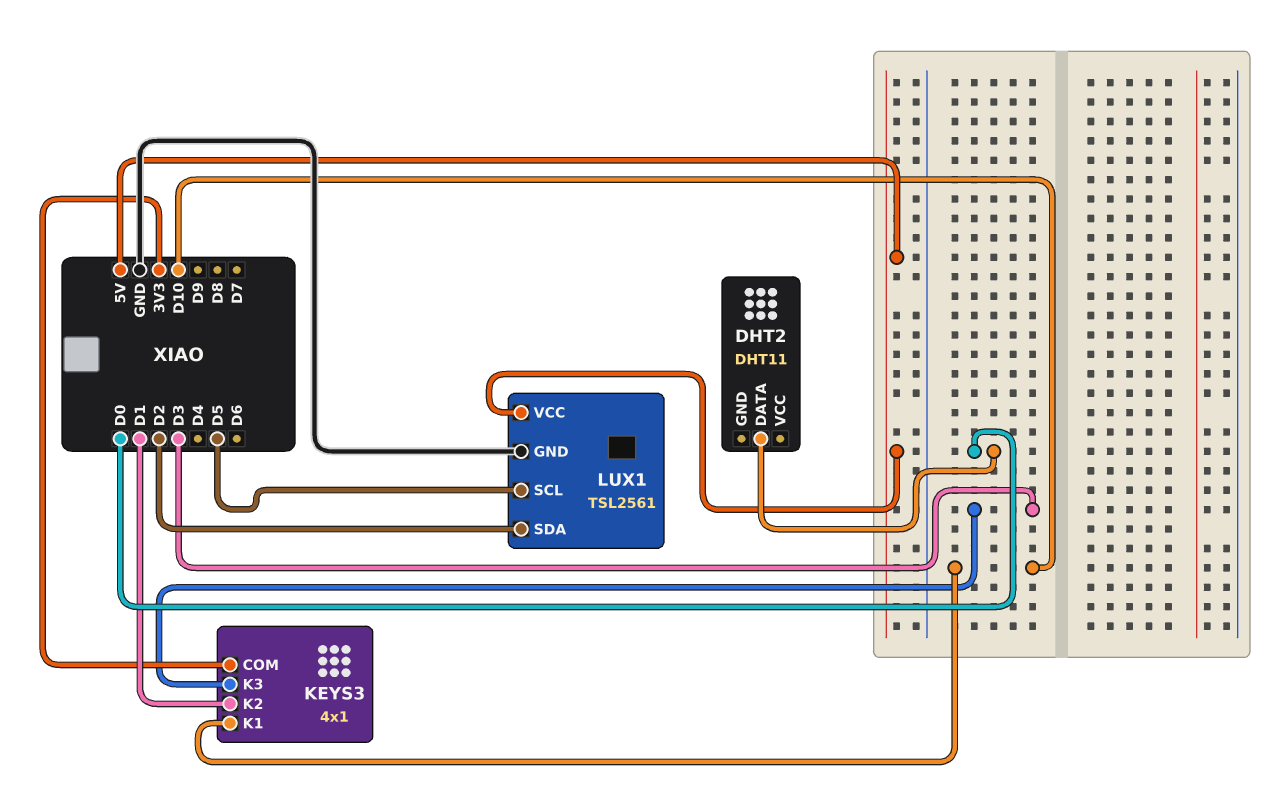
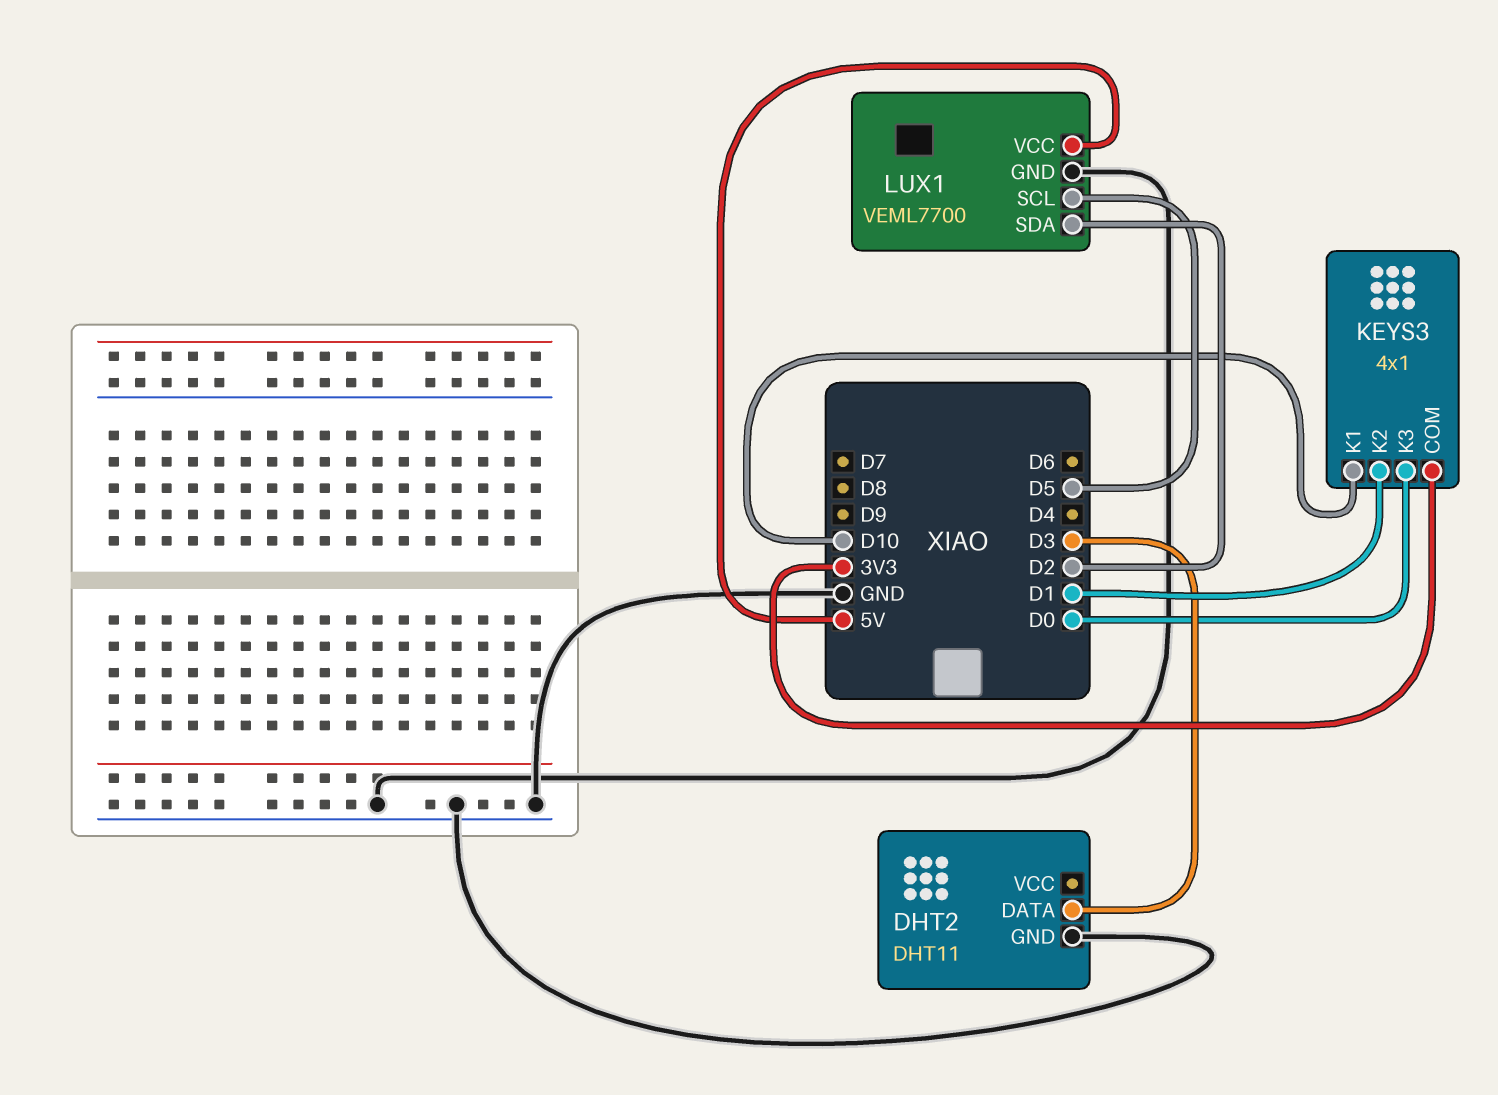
DHT2 pin DATA: D0 -> D3
DHT2 pin GND: none -> GND
KEYS3 pin K3: D3 -> D0
LUX1: TSL2561 -> VEML7700

